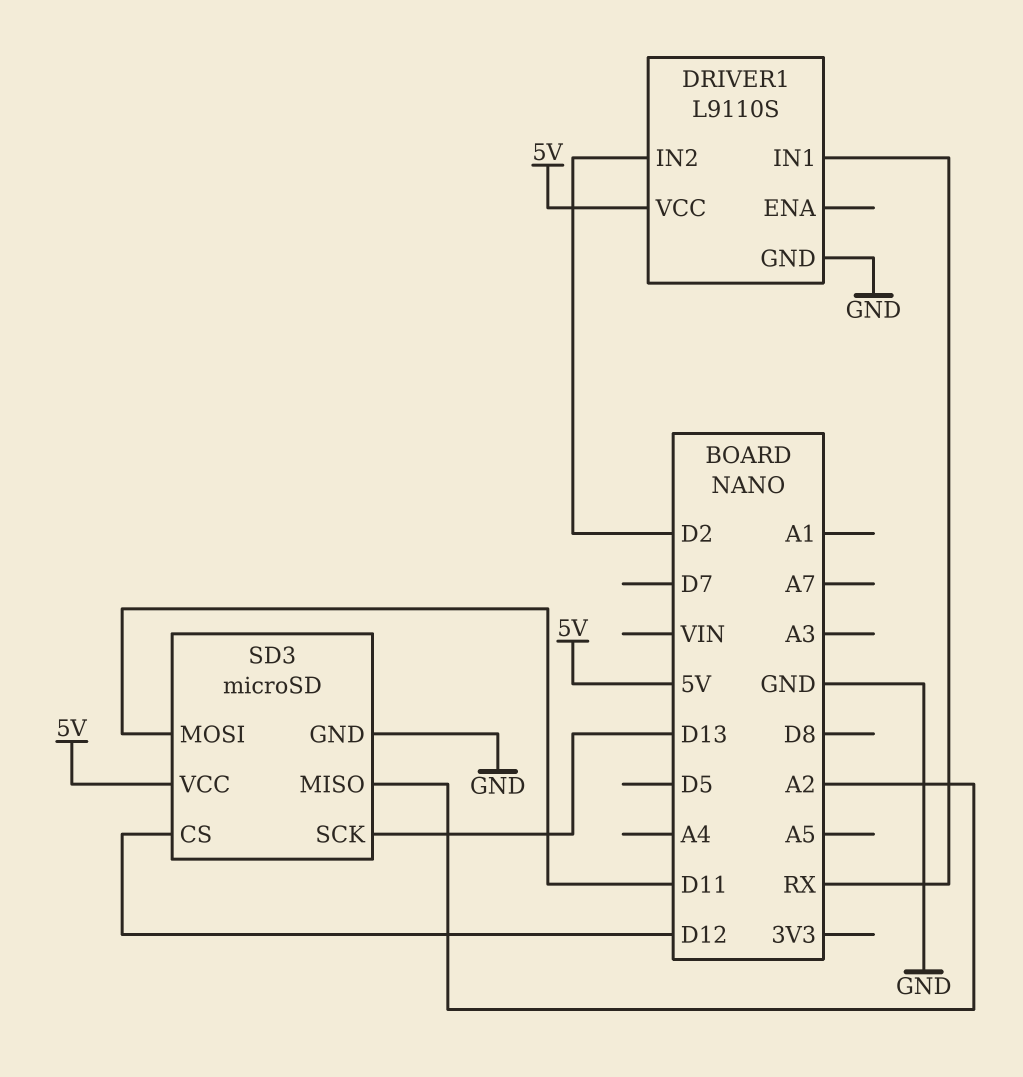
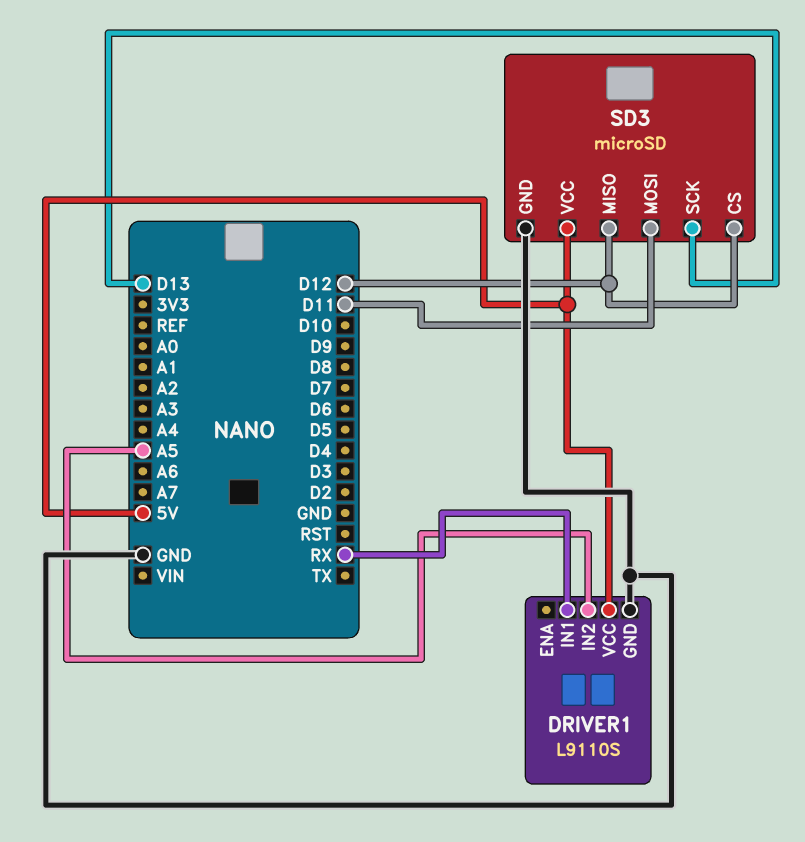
DRIVER1 pin IN2: D2 -> A5
SD3 pin MISO: A2 -> D12

